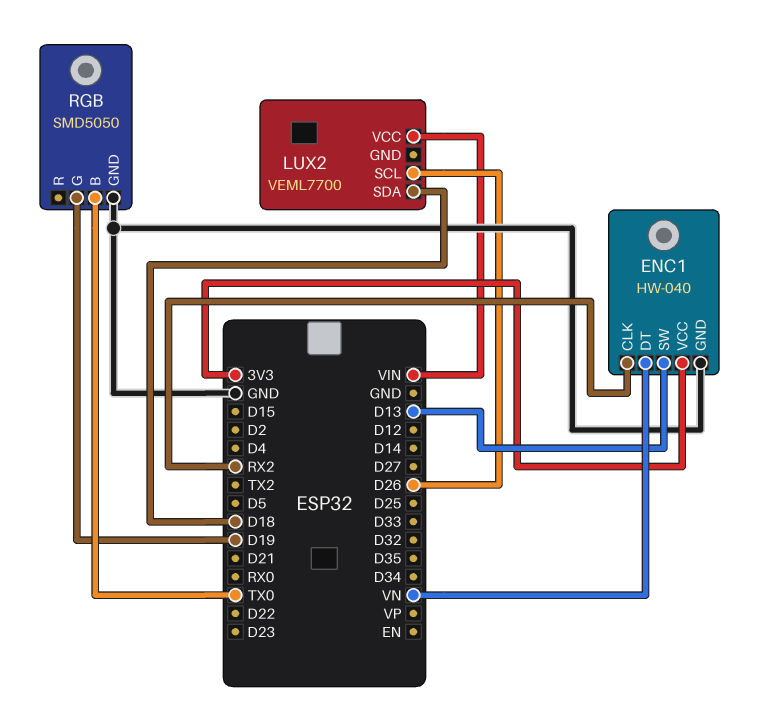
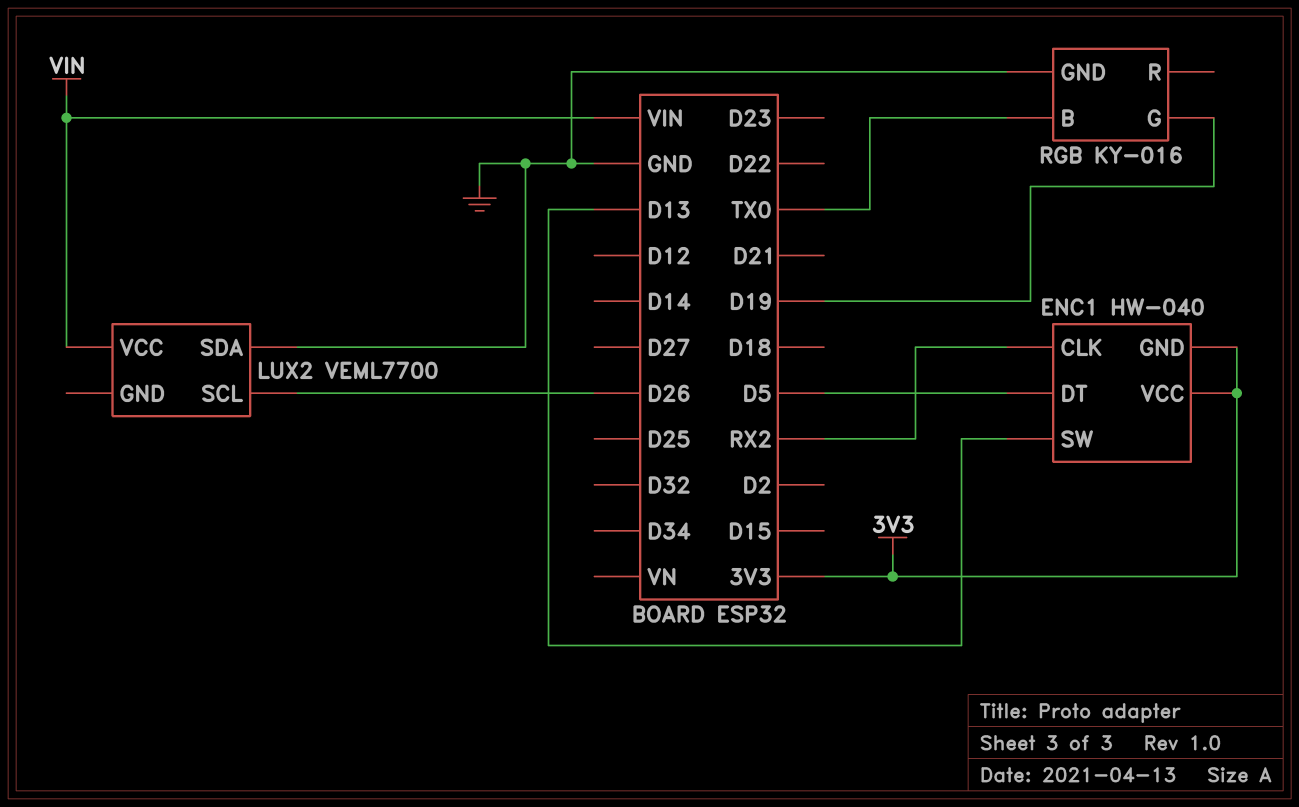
ENC1 pin DT: VN -> D5
ENC1 pin GND: GND -> 3V3
LUX2 pin SDA: D18 -> GND
RGB: SMD5050 -> KY-016

